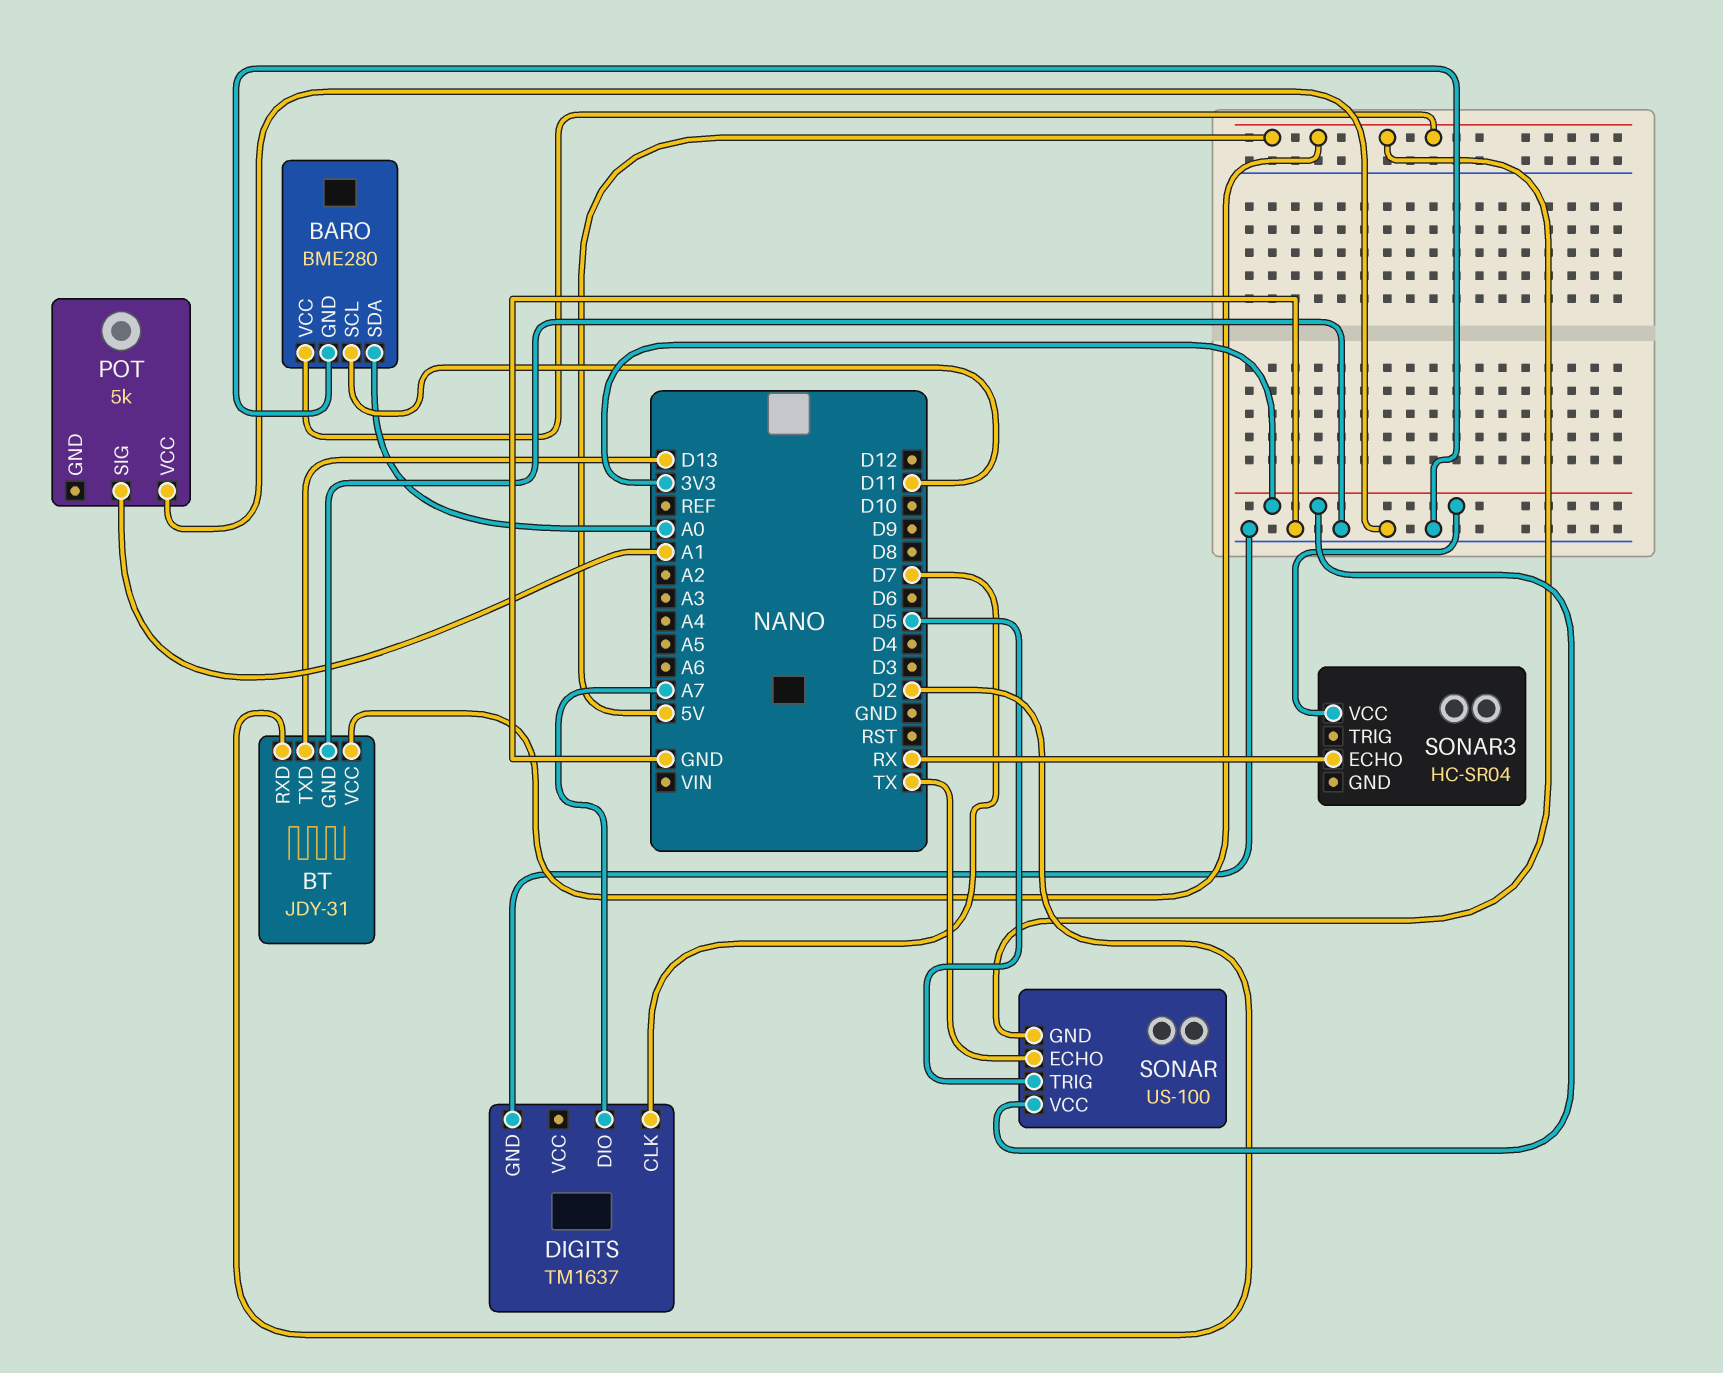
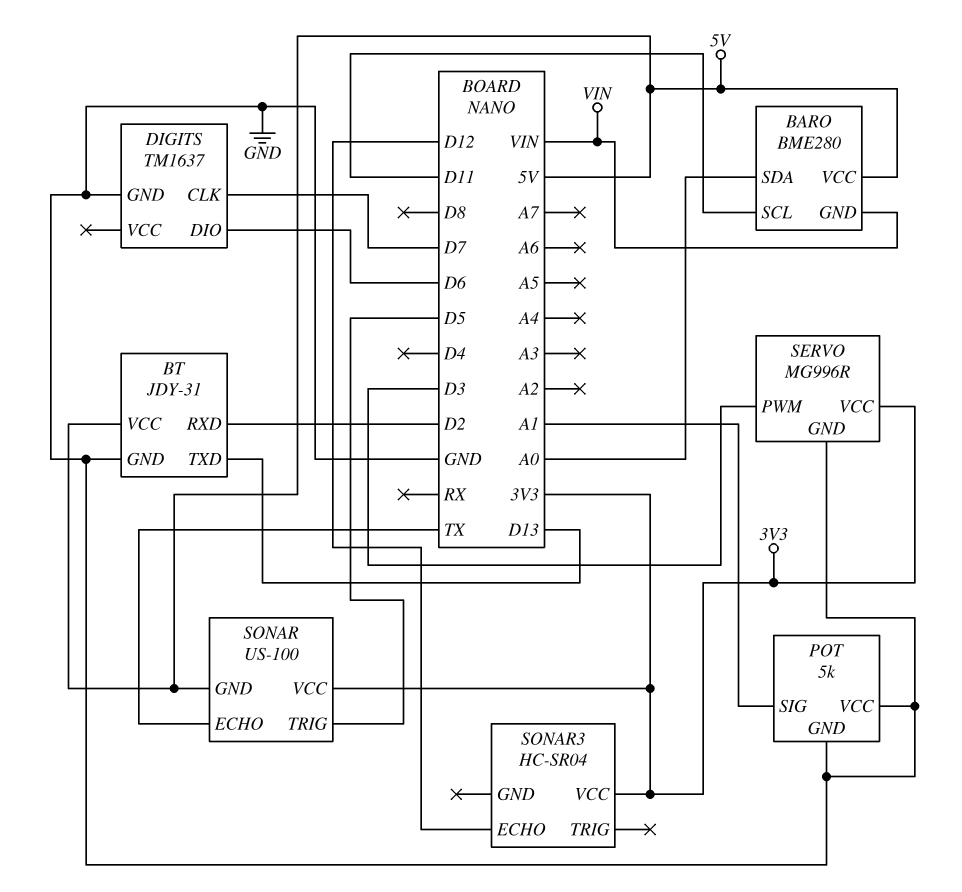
BARO pin GND: GND -> VIN
DIGITS pin DIO: A7 -> D6
POT pin GND: none -> GND
SERVO: none -> MG996R
SERVO pin GND: none -> GND
SERVO pin PWM: none -> D3
SERVO pin VCC: none -> 3V3
SONAR3 pin ECHO: RX -> D12

